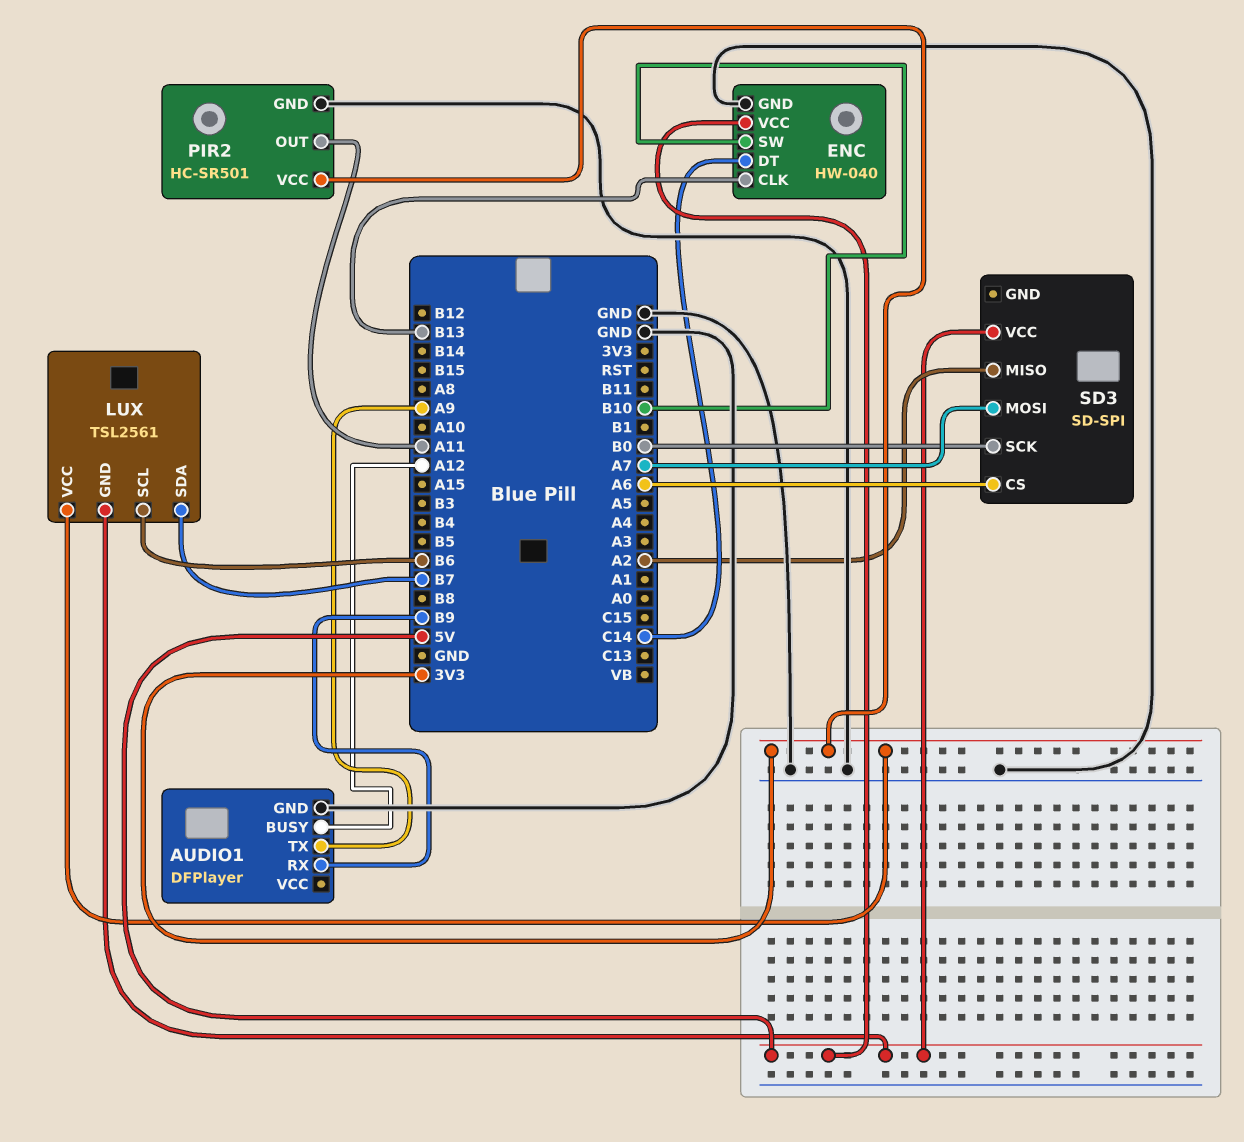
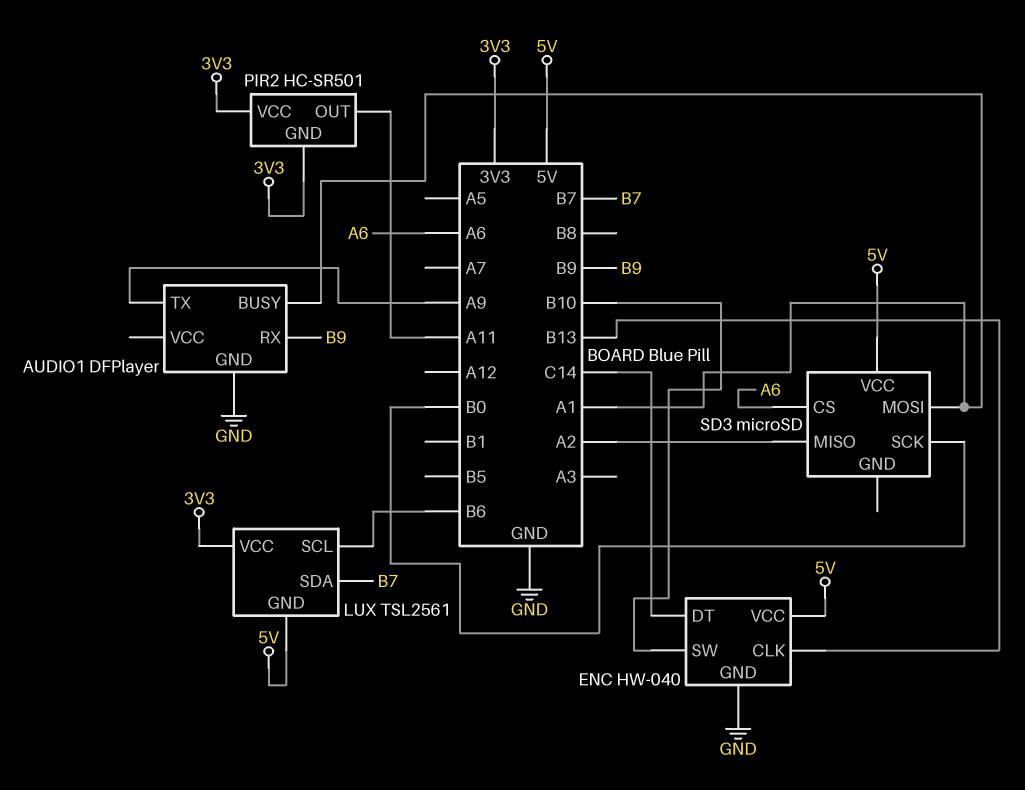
AUDIO1 pin BUSY: A12 -> A1
PIR2 pin GND: GND -> 3V3
SD3: SD-SPI -> microSD
SD3 pin MOSI: A7 -> A1

